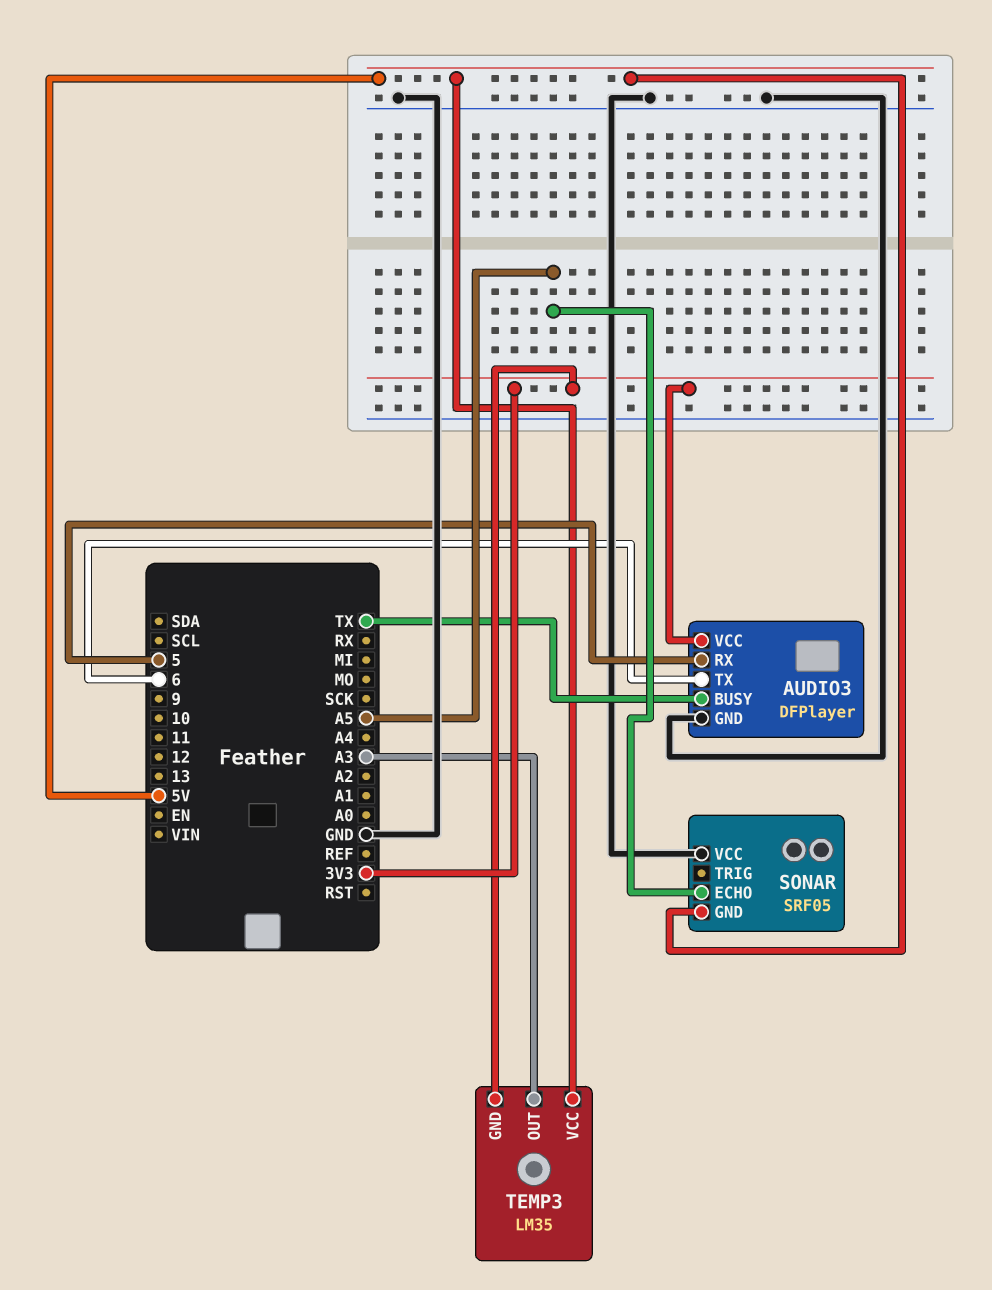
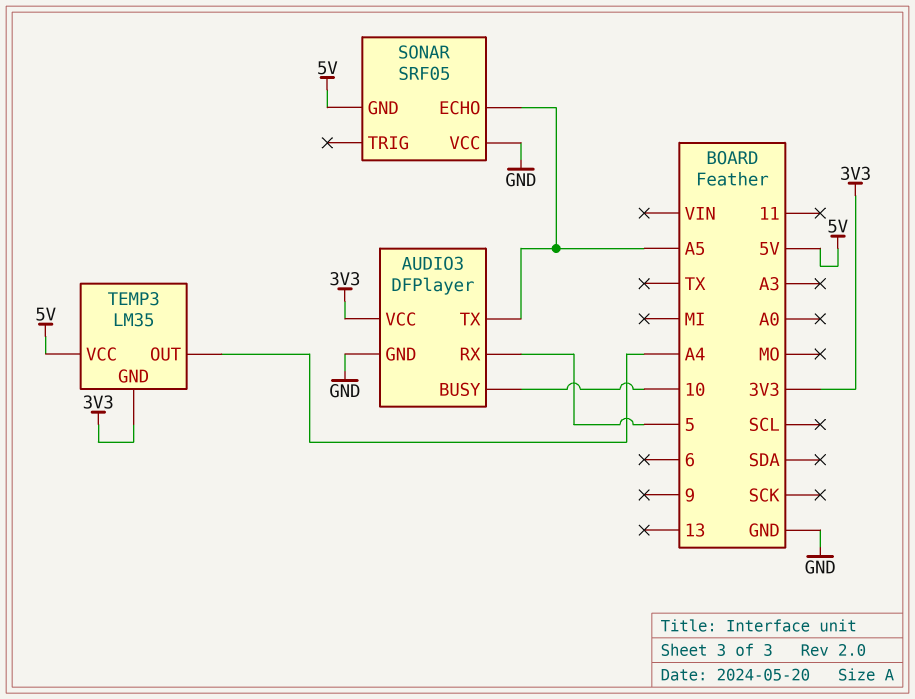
AUDIO3 pin BUSY: TX -> 10
AUDIO3 pin TX: 6 -> A5
TEMP3 pin OUT: A3 -> A4

